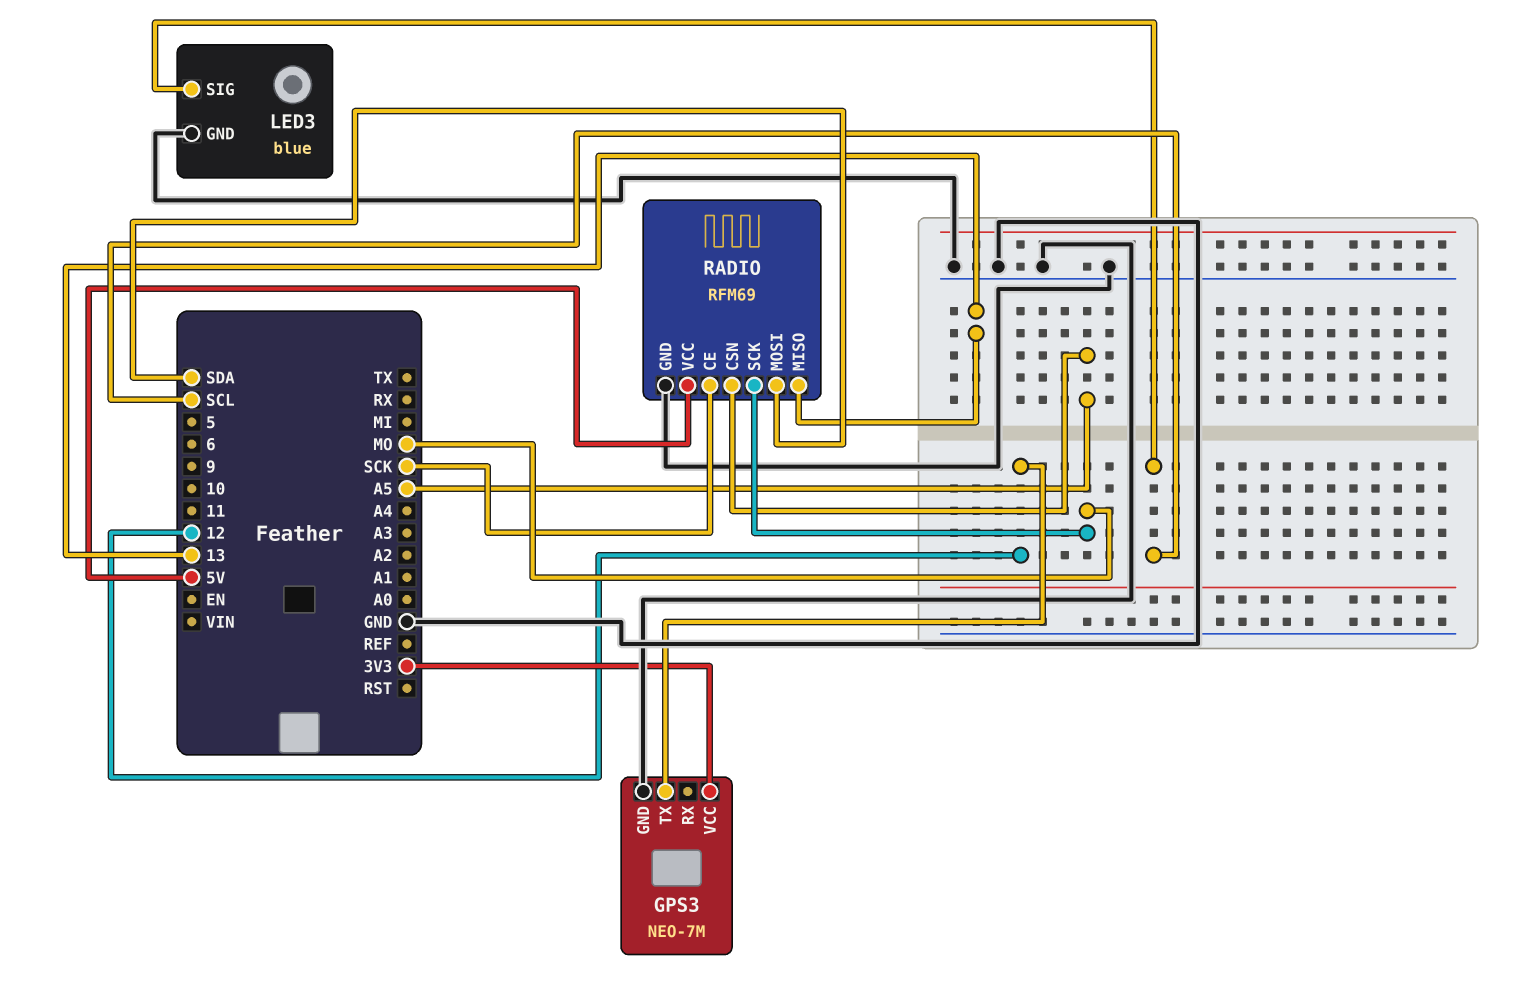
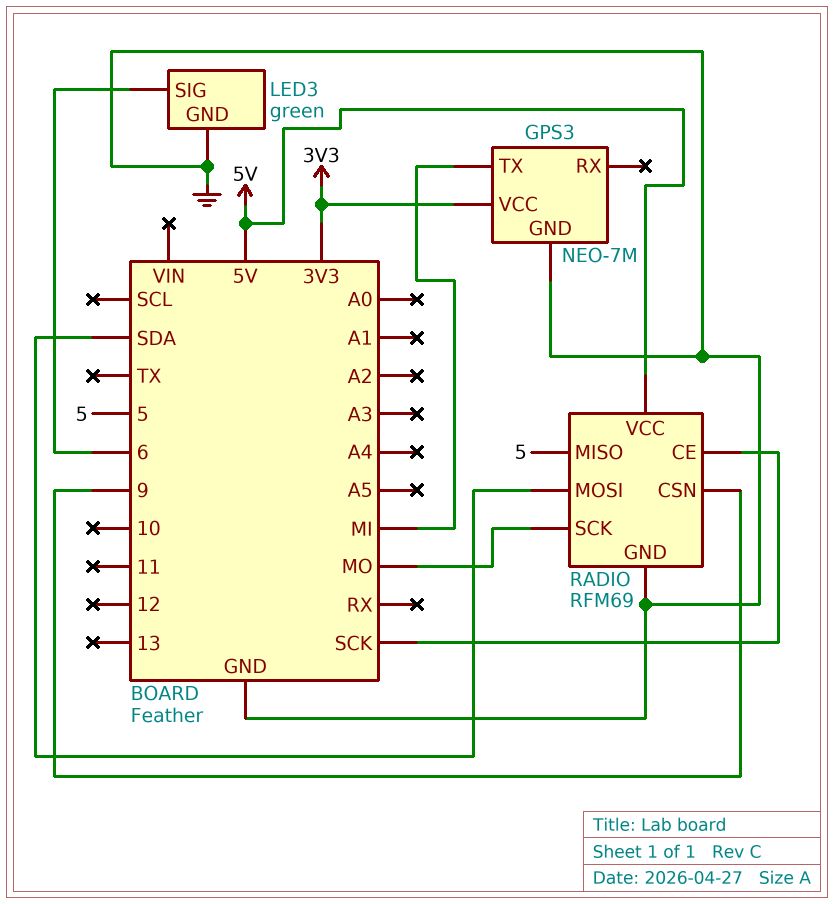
GPS3 pin TX: 12 -> MI
LED3: blue -> green
LED3 pin SIG: SCL -> 6
RADIO pin CSN: A5 -> 9
RADIO pin MISO: 13 -> 5

